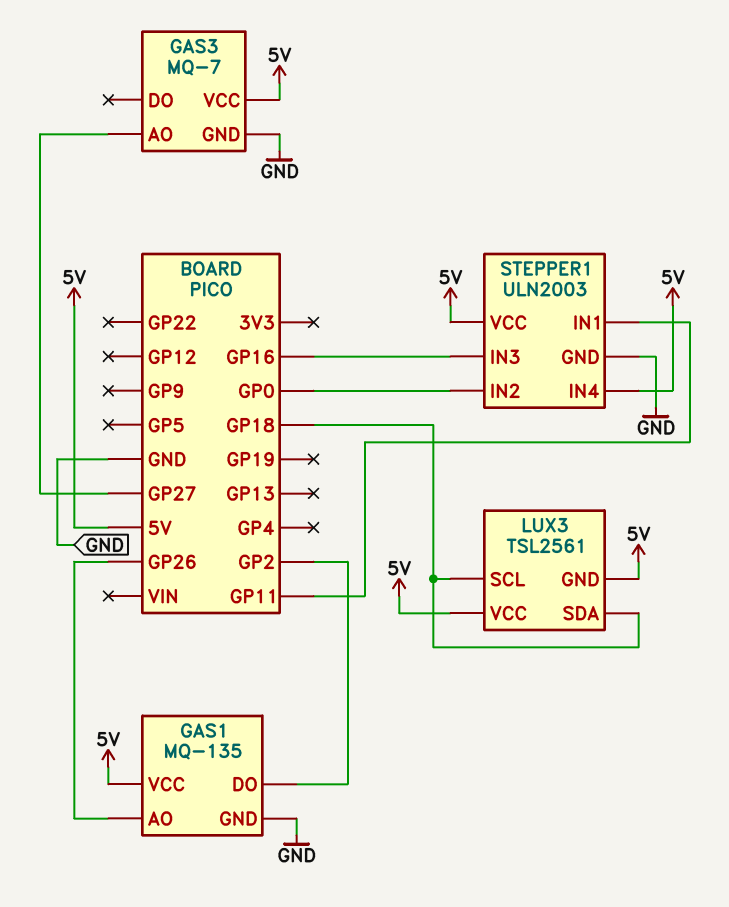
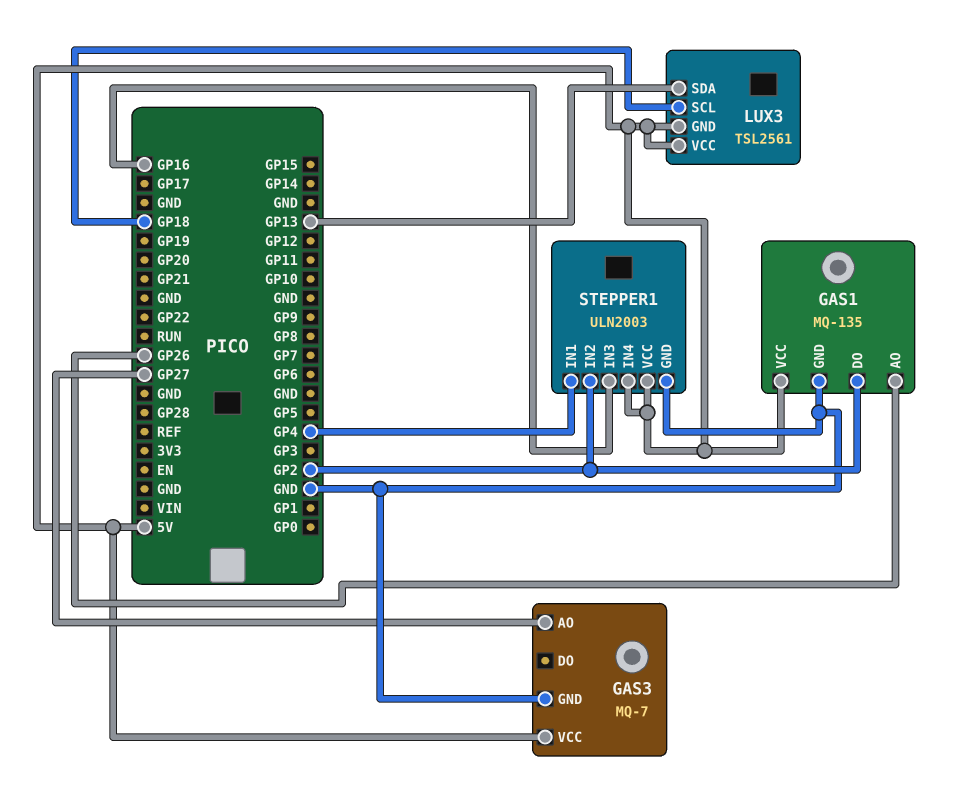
LUX3 pin SDA: GP18 -> GP13
STEPPER1 pin IN1: GP11 -> GP4
STEPPER1 pin IN2: GP0 -> GP2

